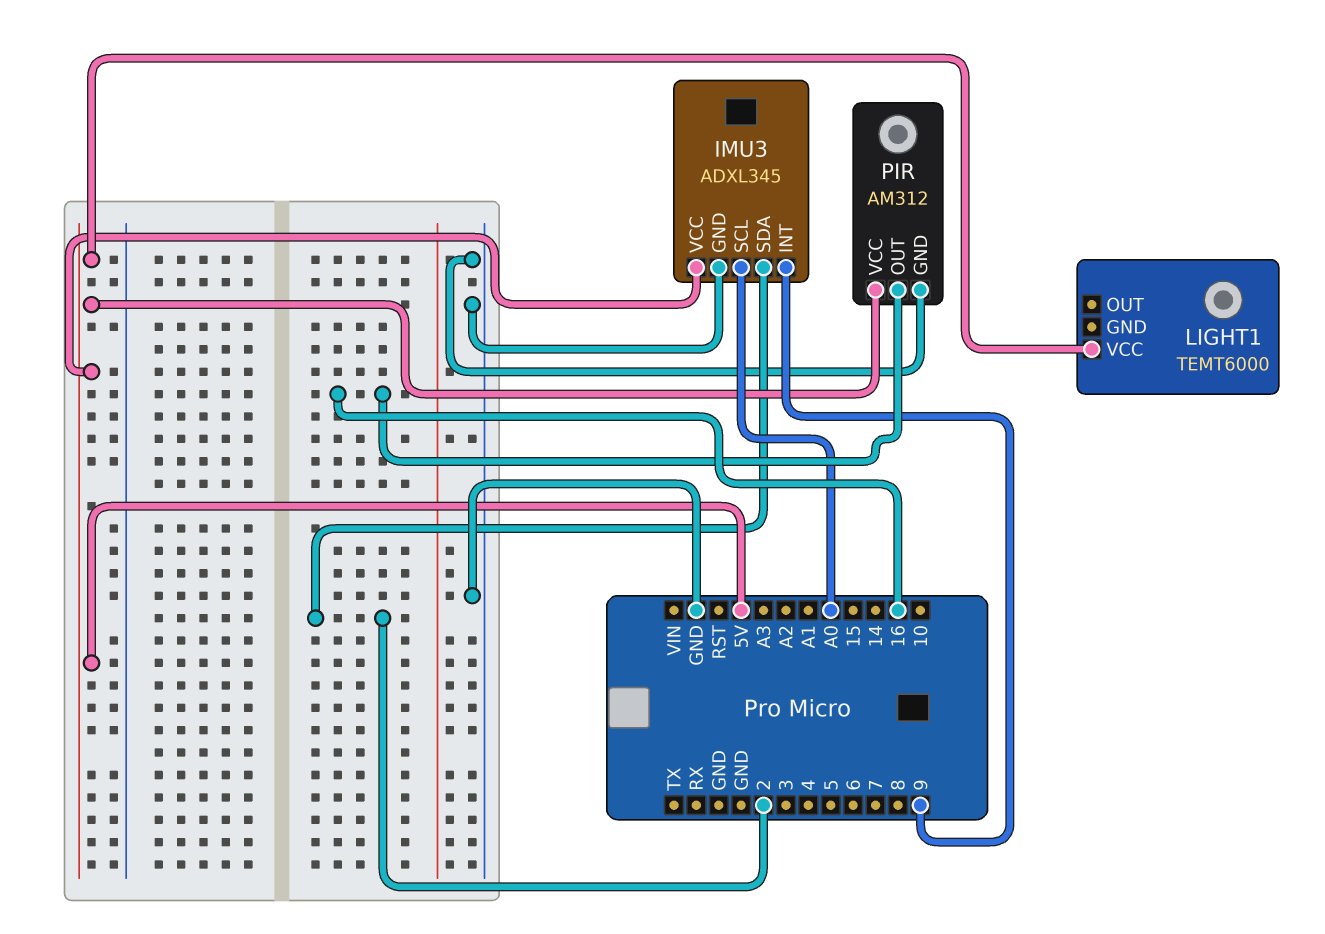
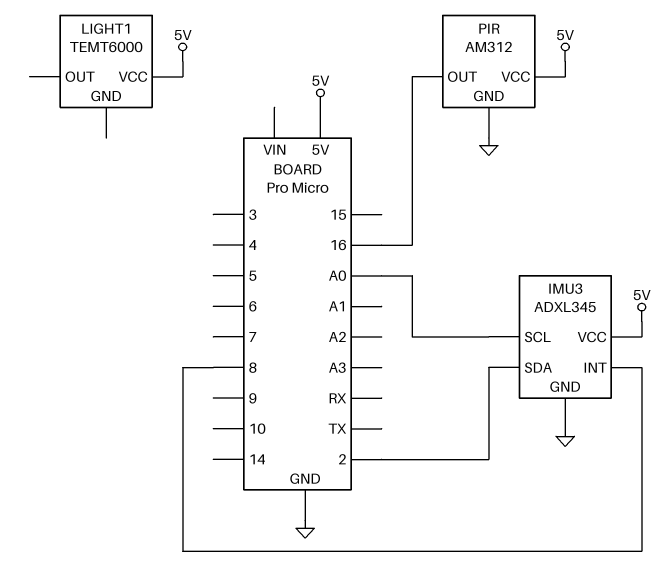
IMU3 pin INT: 9 -> 8

